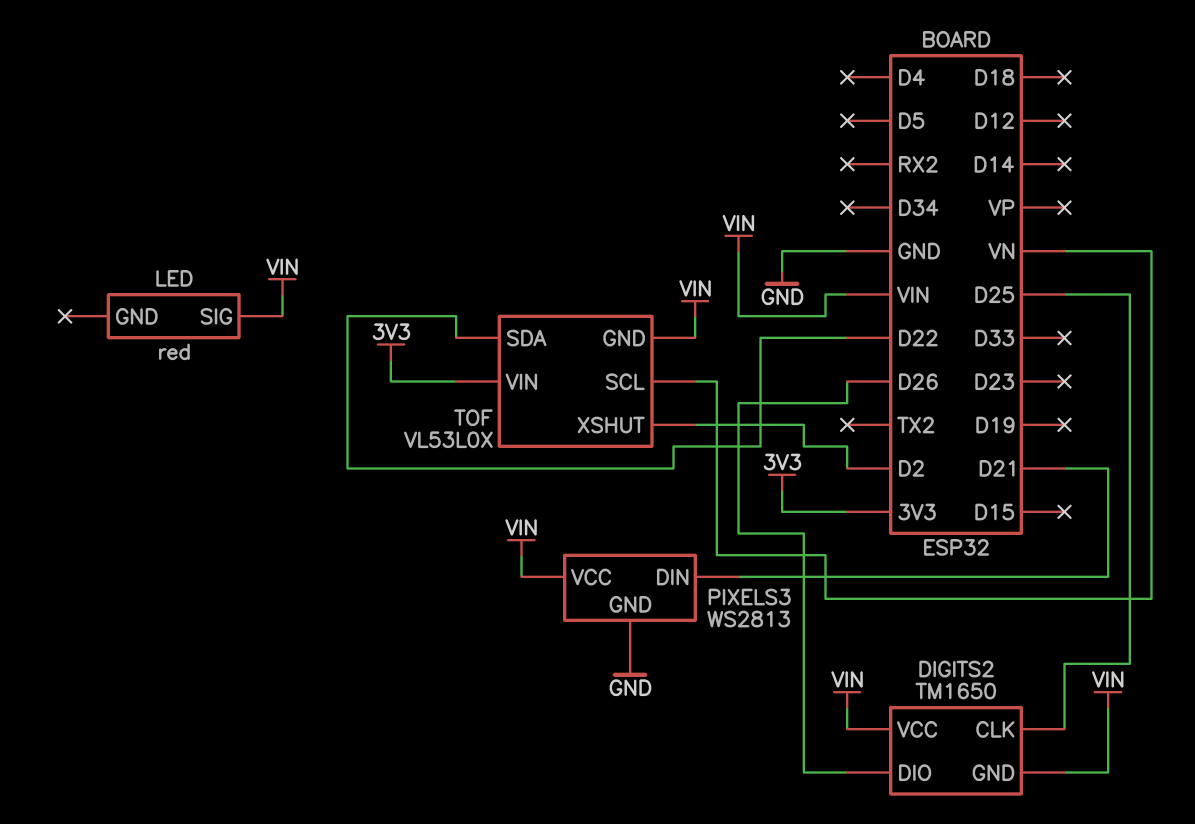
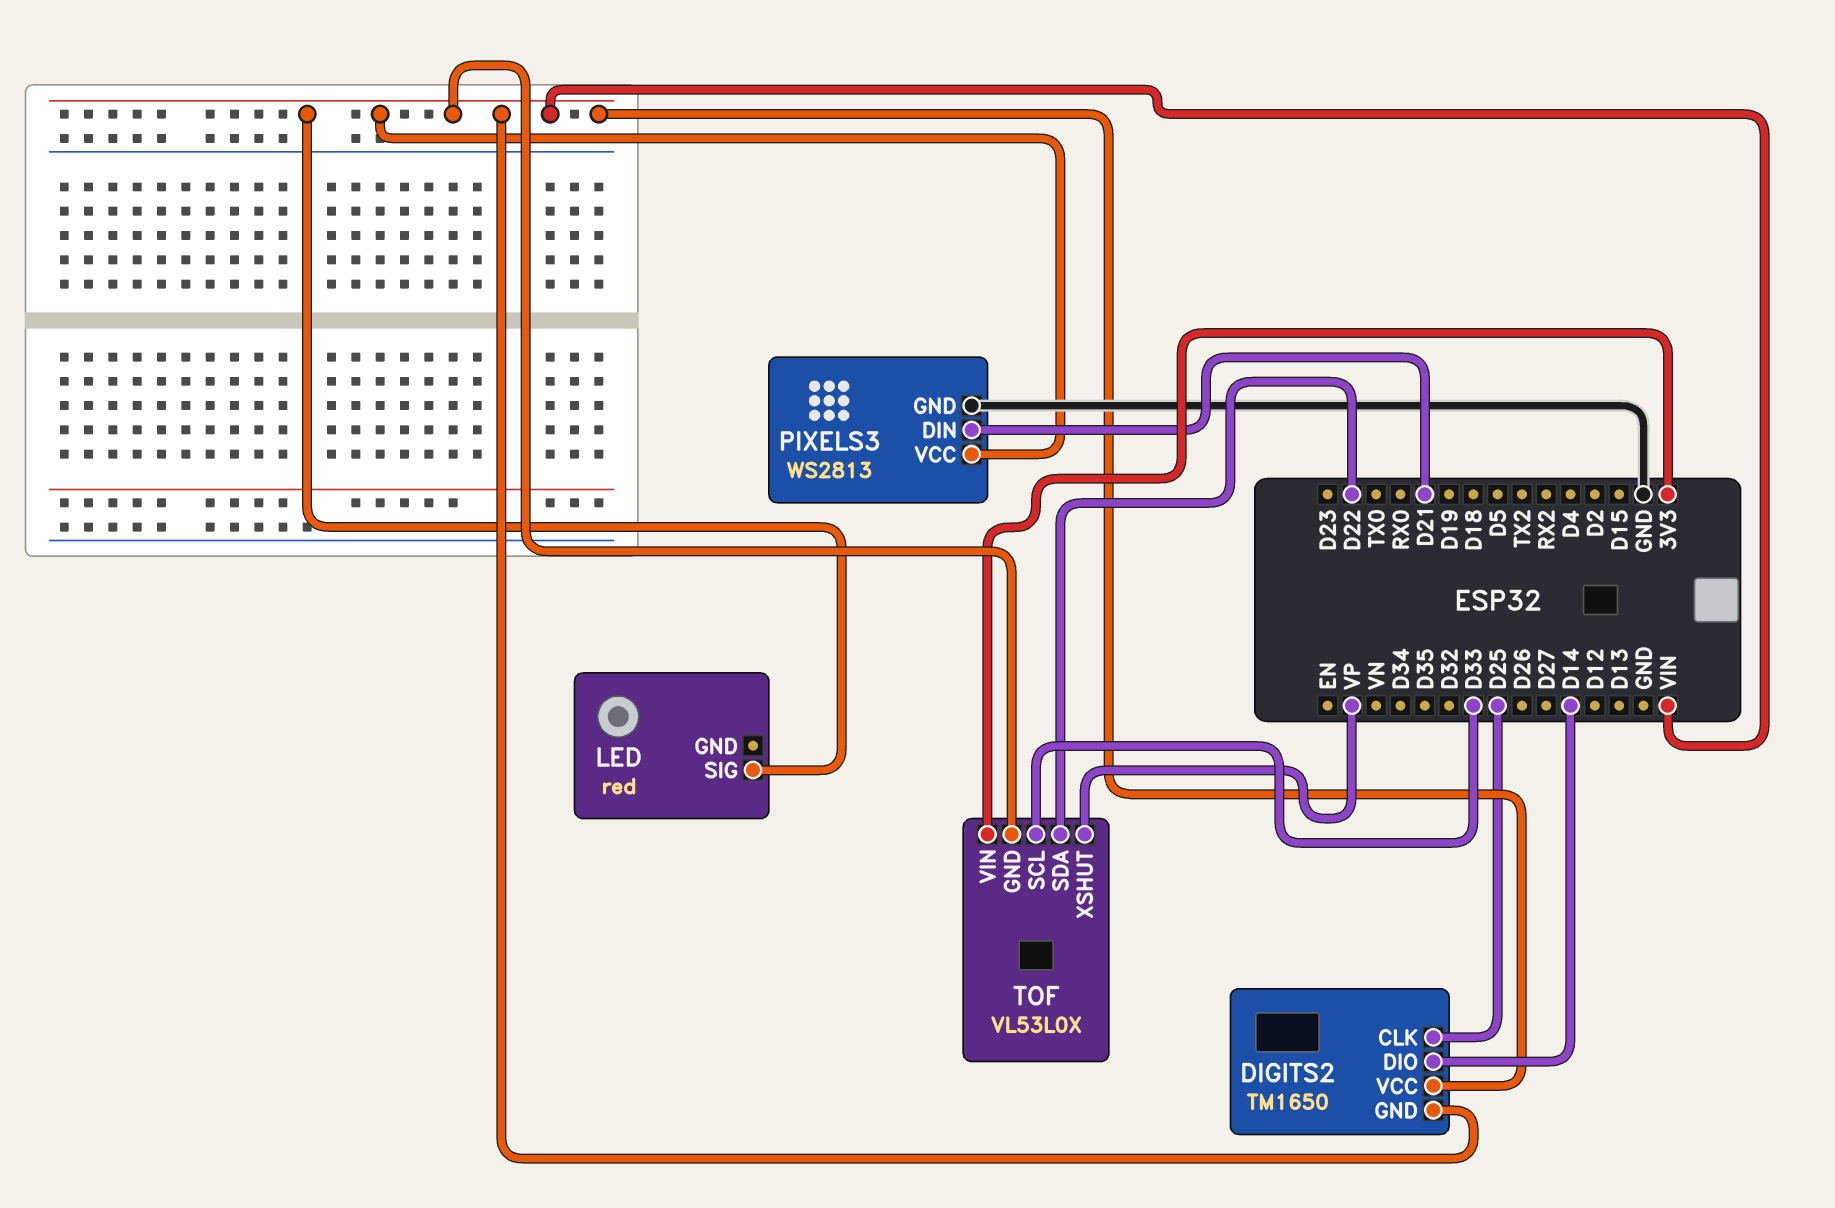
DIGITS2 pin DIO: D26 -> D14
TOF pin SCL: VN -> D33
TOF pin XSHUT: D2 -> VP

